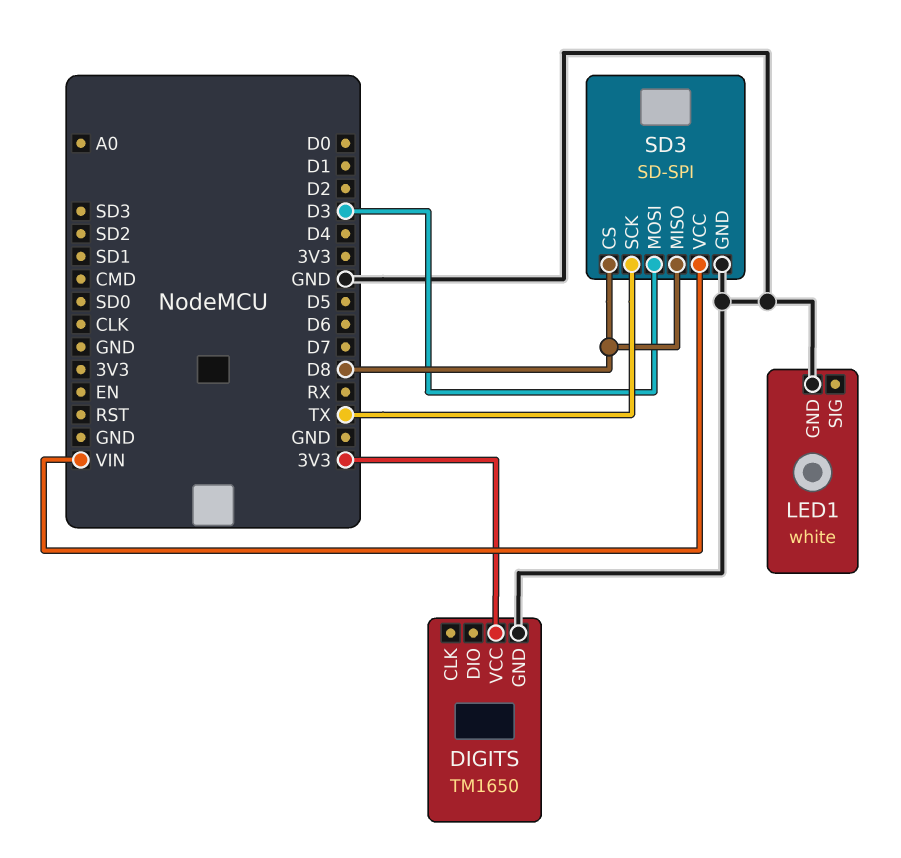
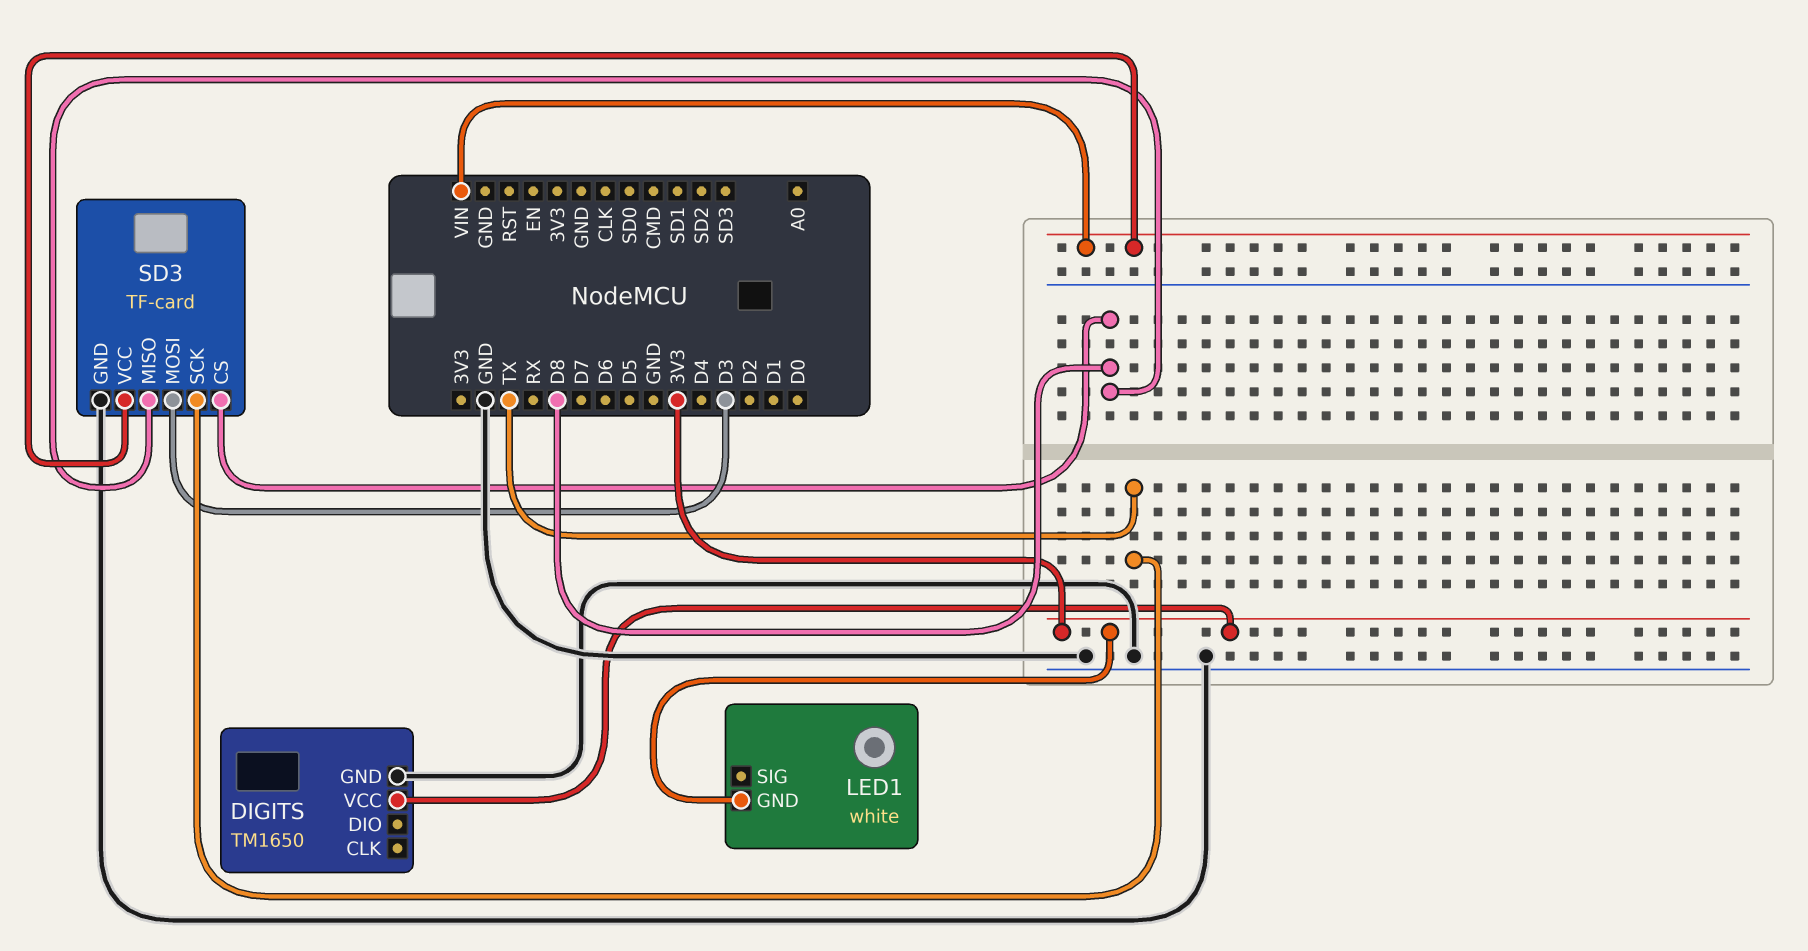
LED1 pin GND: GND -> 3V3
SD3: SD-SPI -> TF-card

